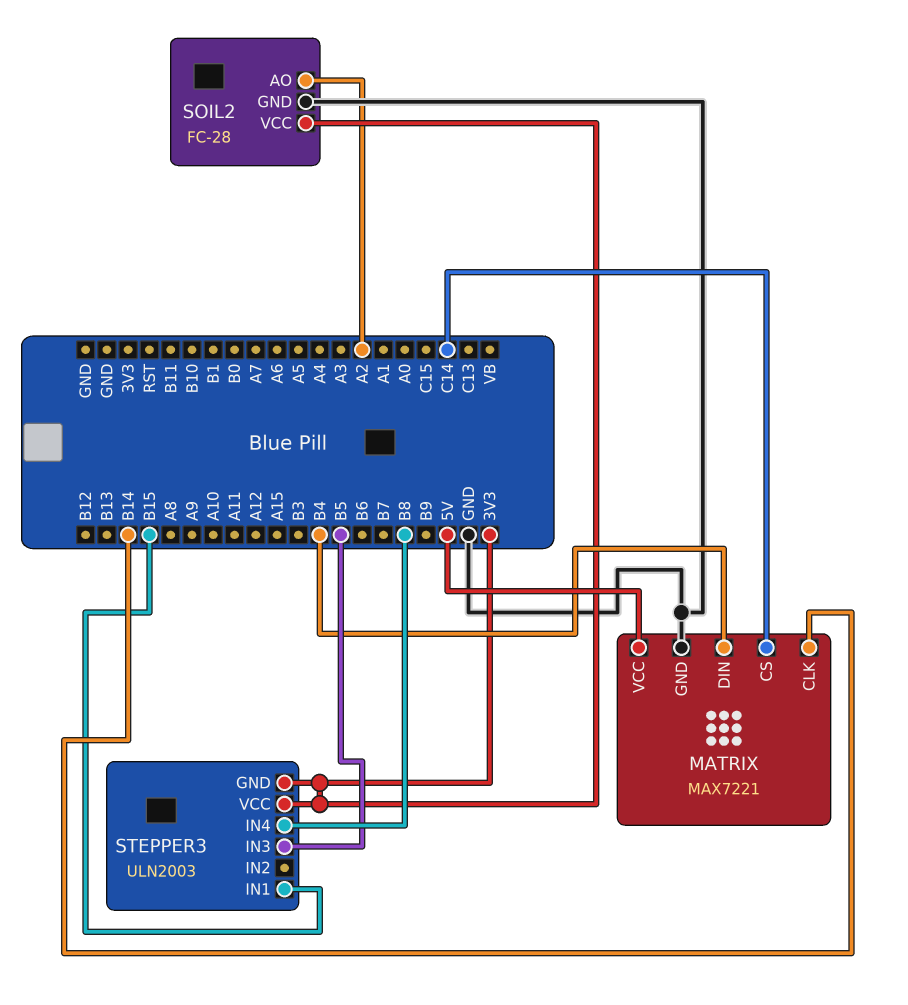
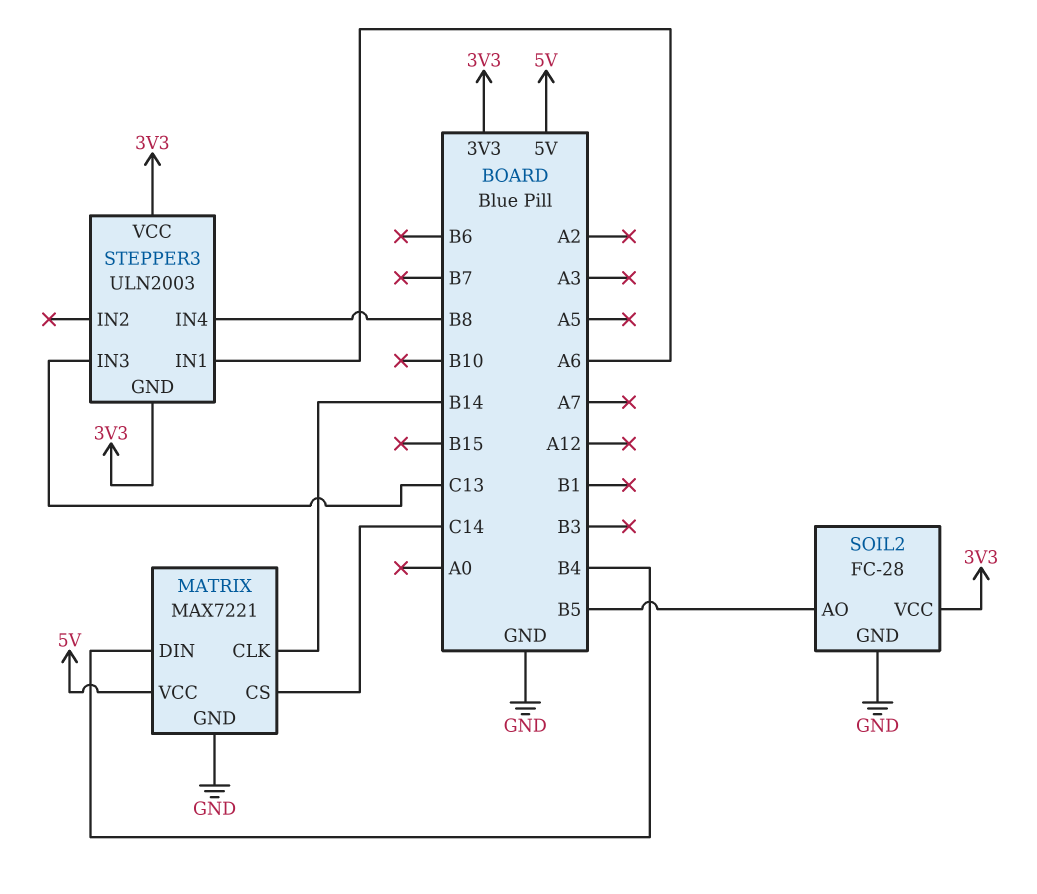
SOIL2 pin AO: A2 -> B5
STEPPER3 pin IN1: B15 -> A6
STEPPER3 pin IN3: B5 -> C13

